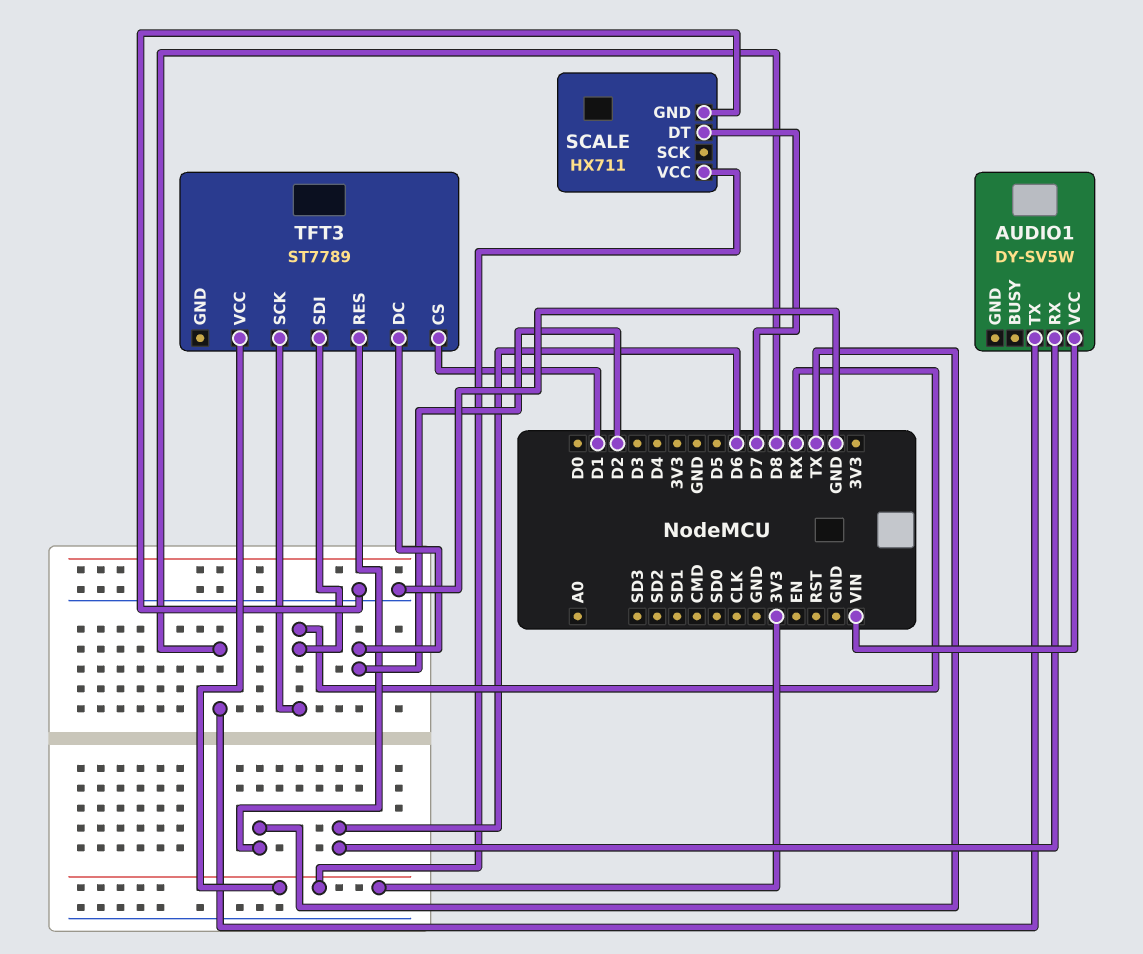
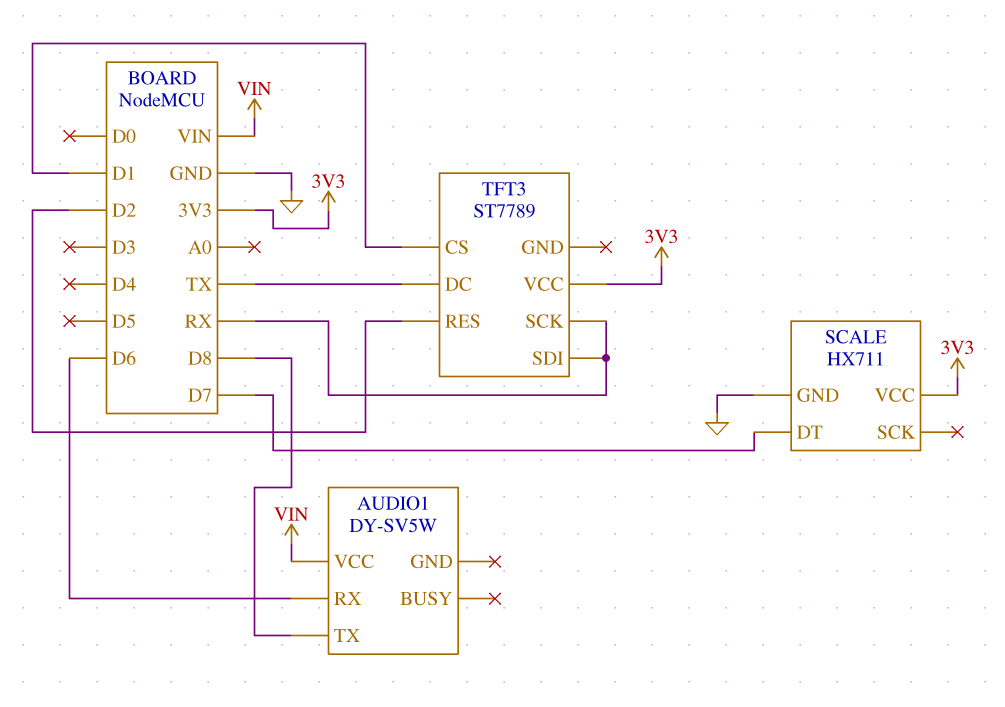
TFT3 pin DC: D2 -> TX
TFT3 pin RES: TX -> D2

